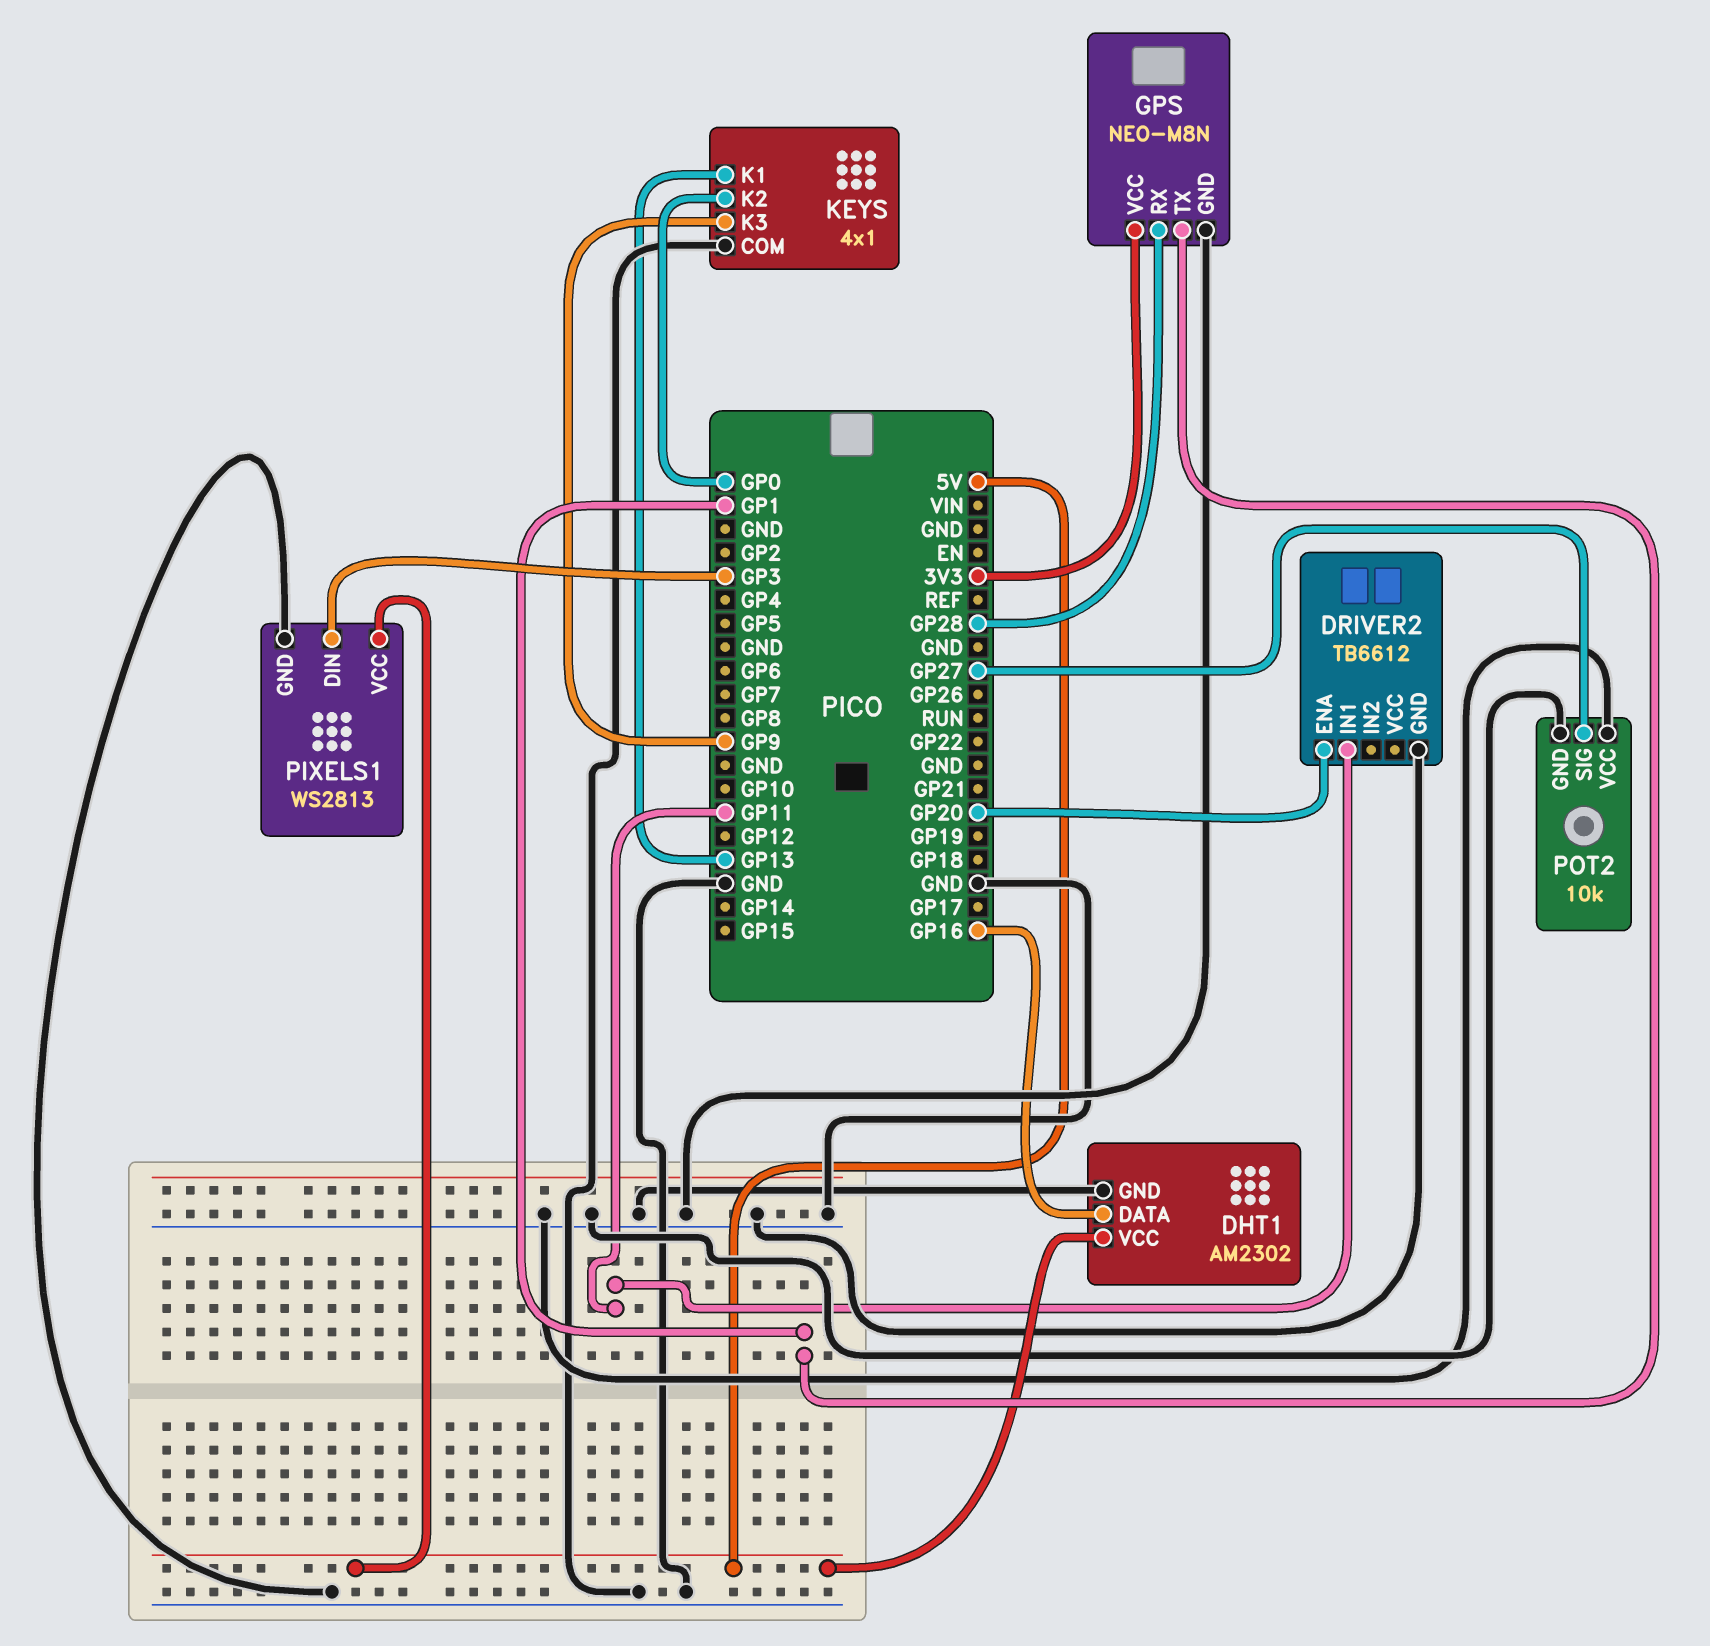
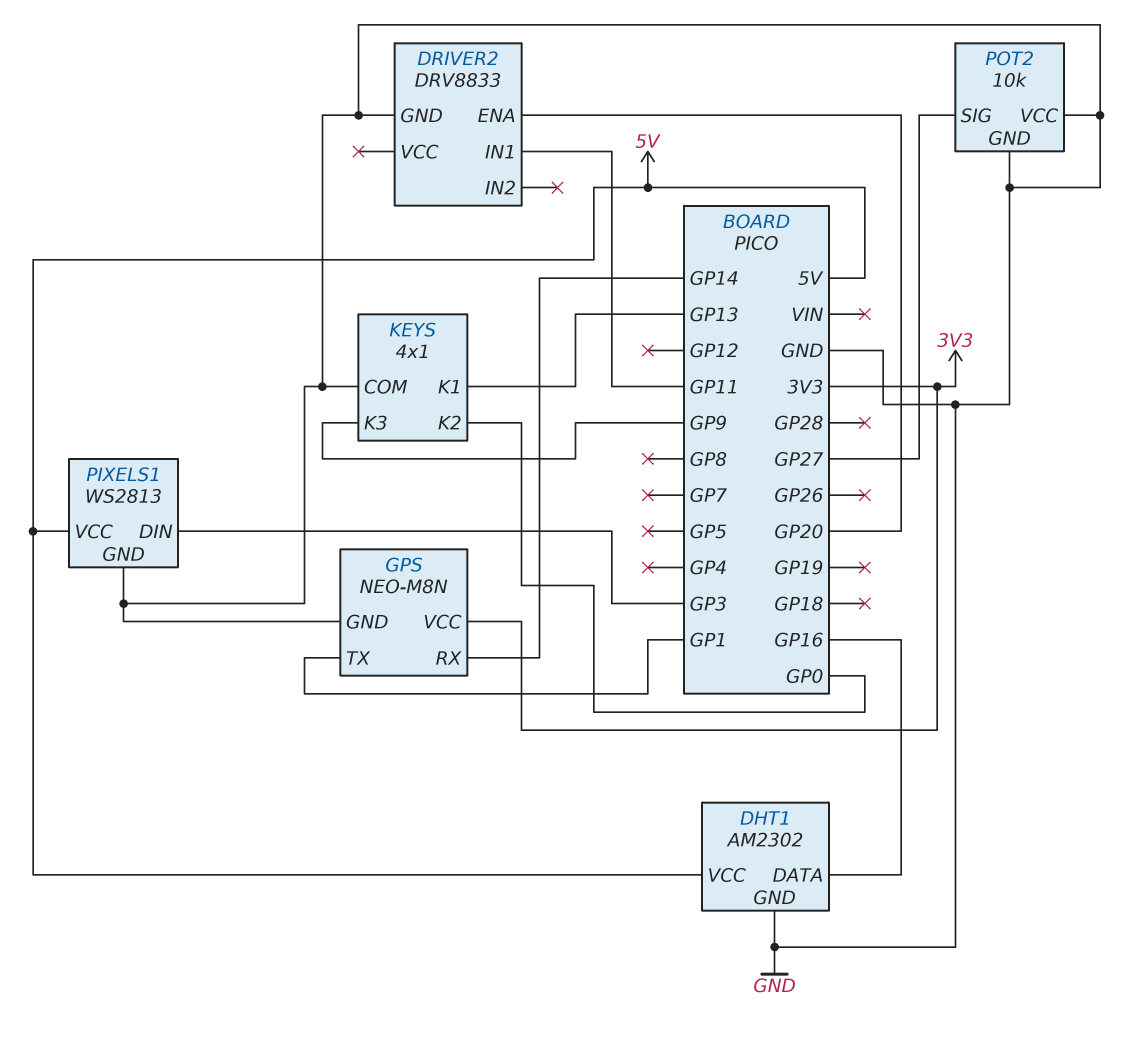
DRIVER2: TB6612 -> DRV8833
GPS pin RX: GP28 -> GP14

